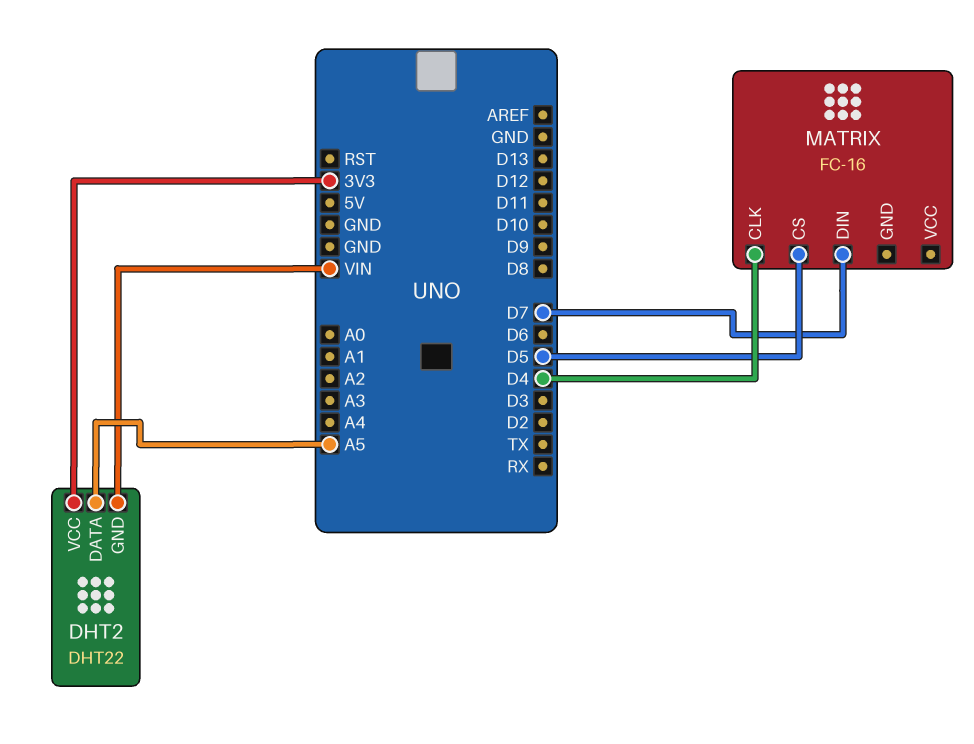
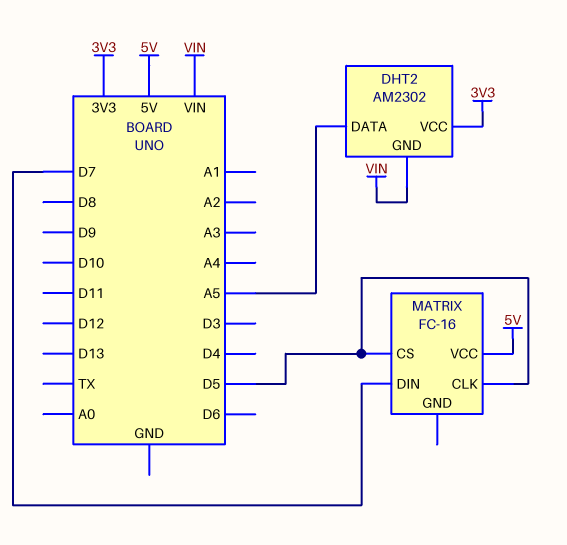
DHT2: DHT22 -> AM2302
MATRIX pin CLK: D4 -> D5
MATRIX pin VCC: none -> 5V

